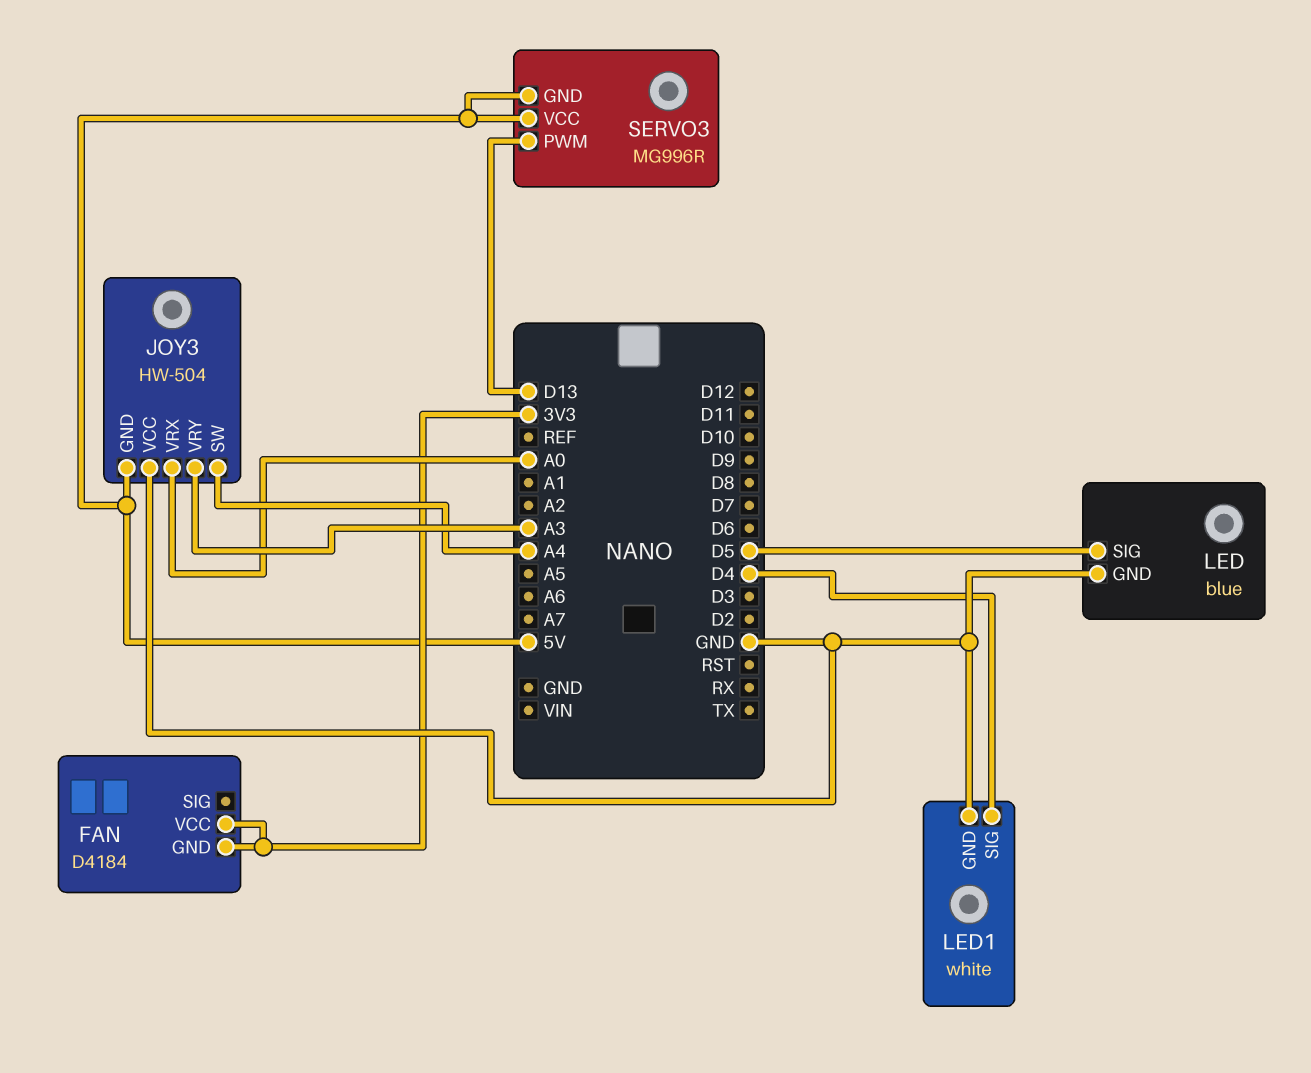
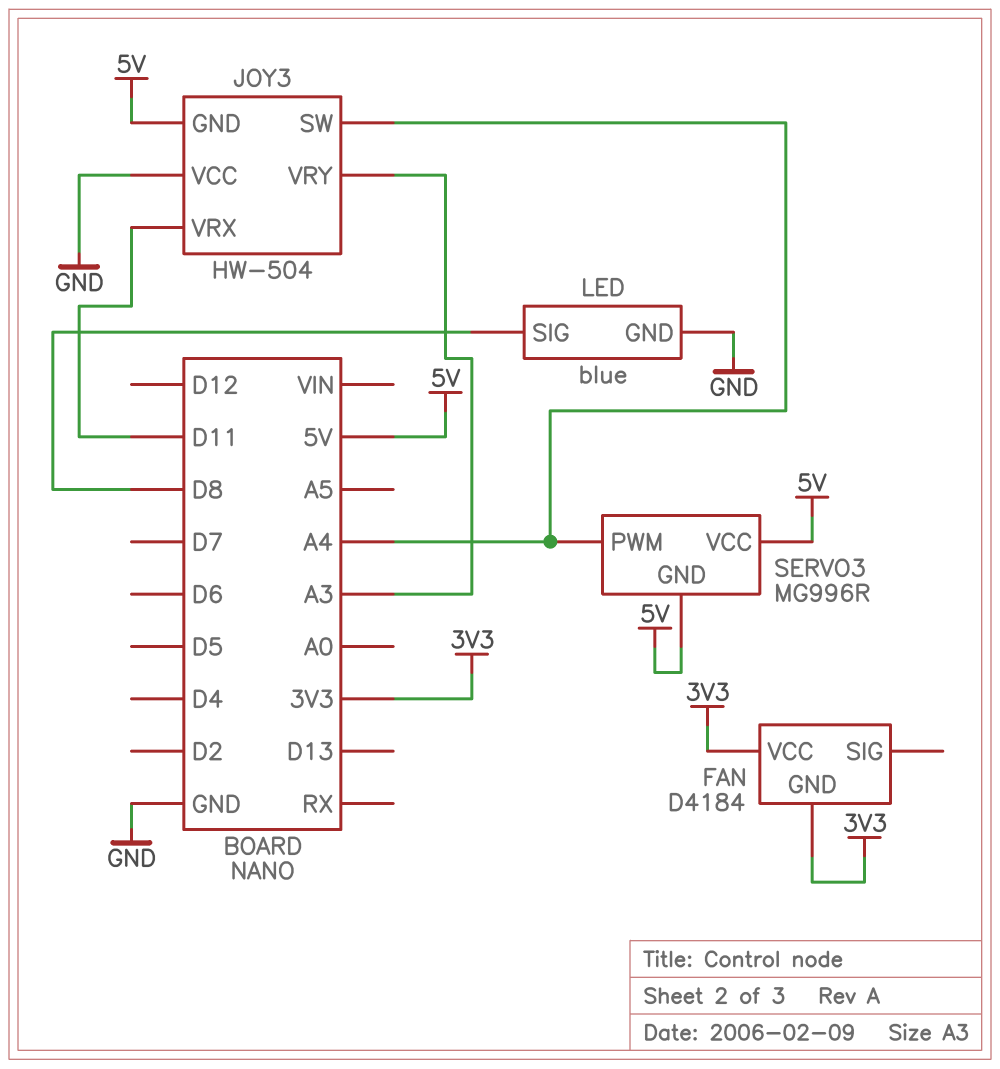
JOY3 pin VRX: A0 -> D11
LED pin SIG: D5 -> D8
LED1: white -> none
LED1 pin GND: GND -> none
LED1 pin SIG: D4 -> none
SERVO3 pin PWM: D13 -> A4

